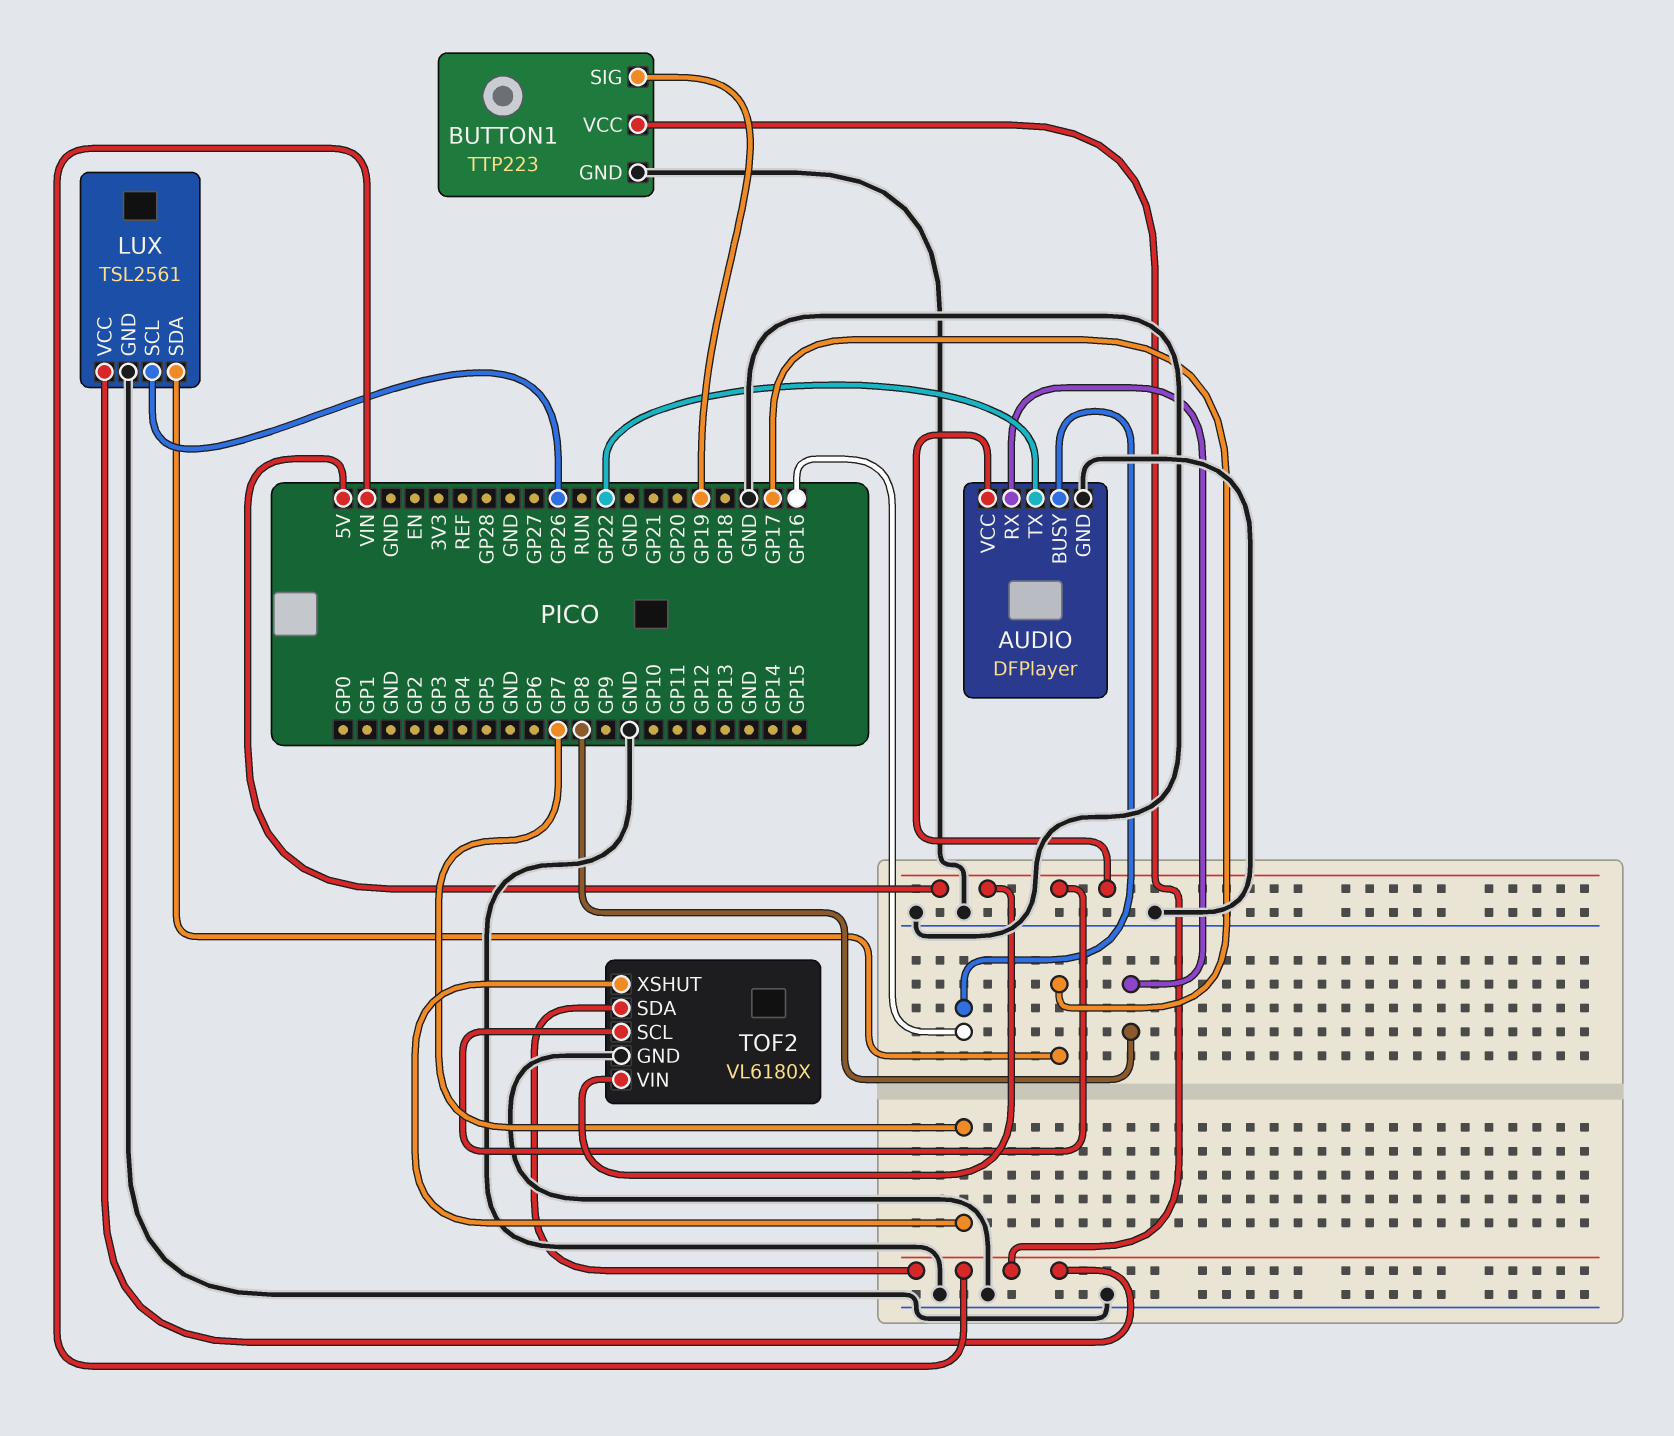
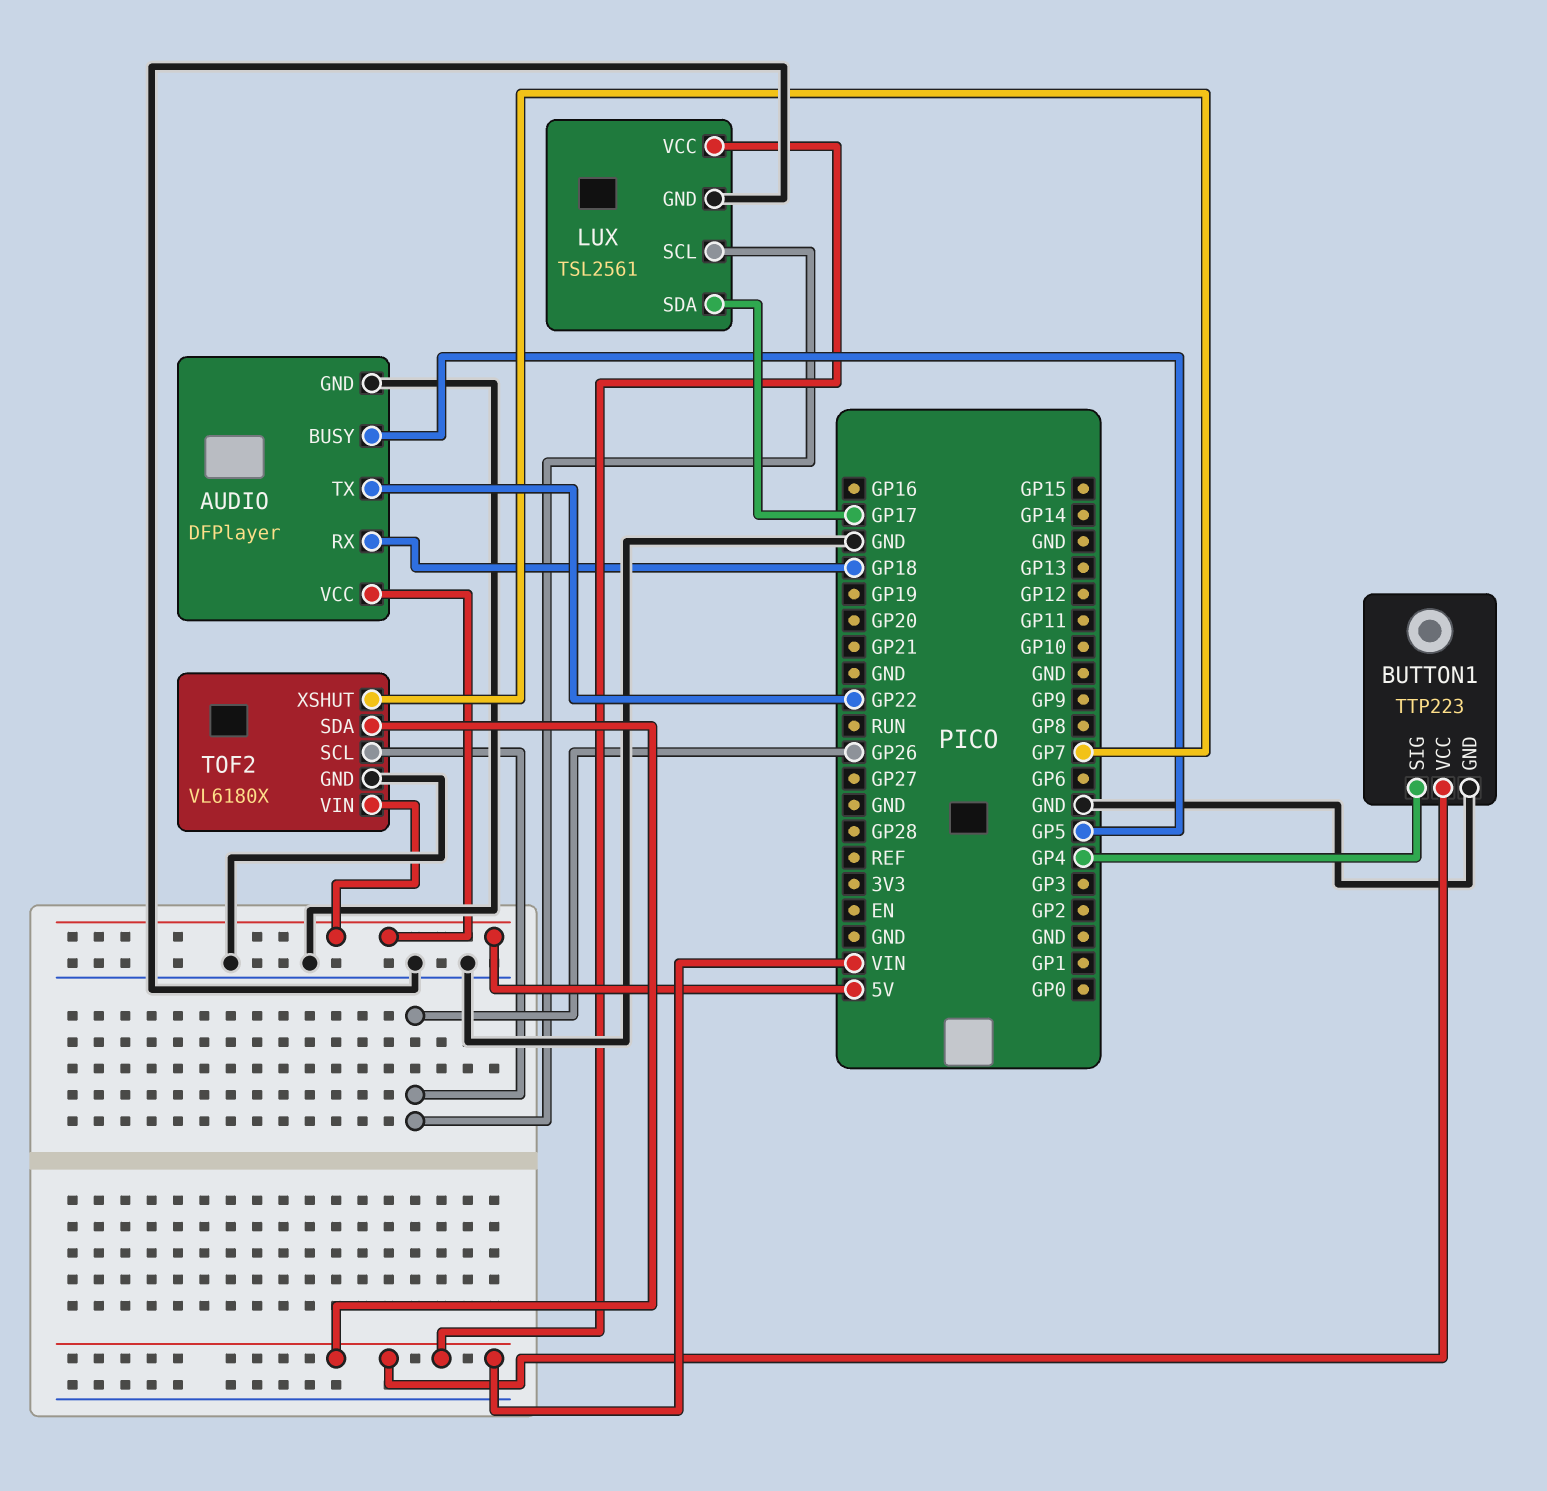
AUDIO pin BUSY: GP16 -> GP5
AUDIO pin RX: GP8 -> GP18
BUTTON1 pin SIG: GP19 -> GP4
TOF2 pin SCL: 5V -> GP26

